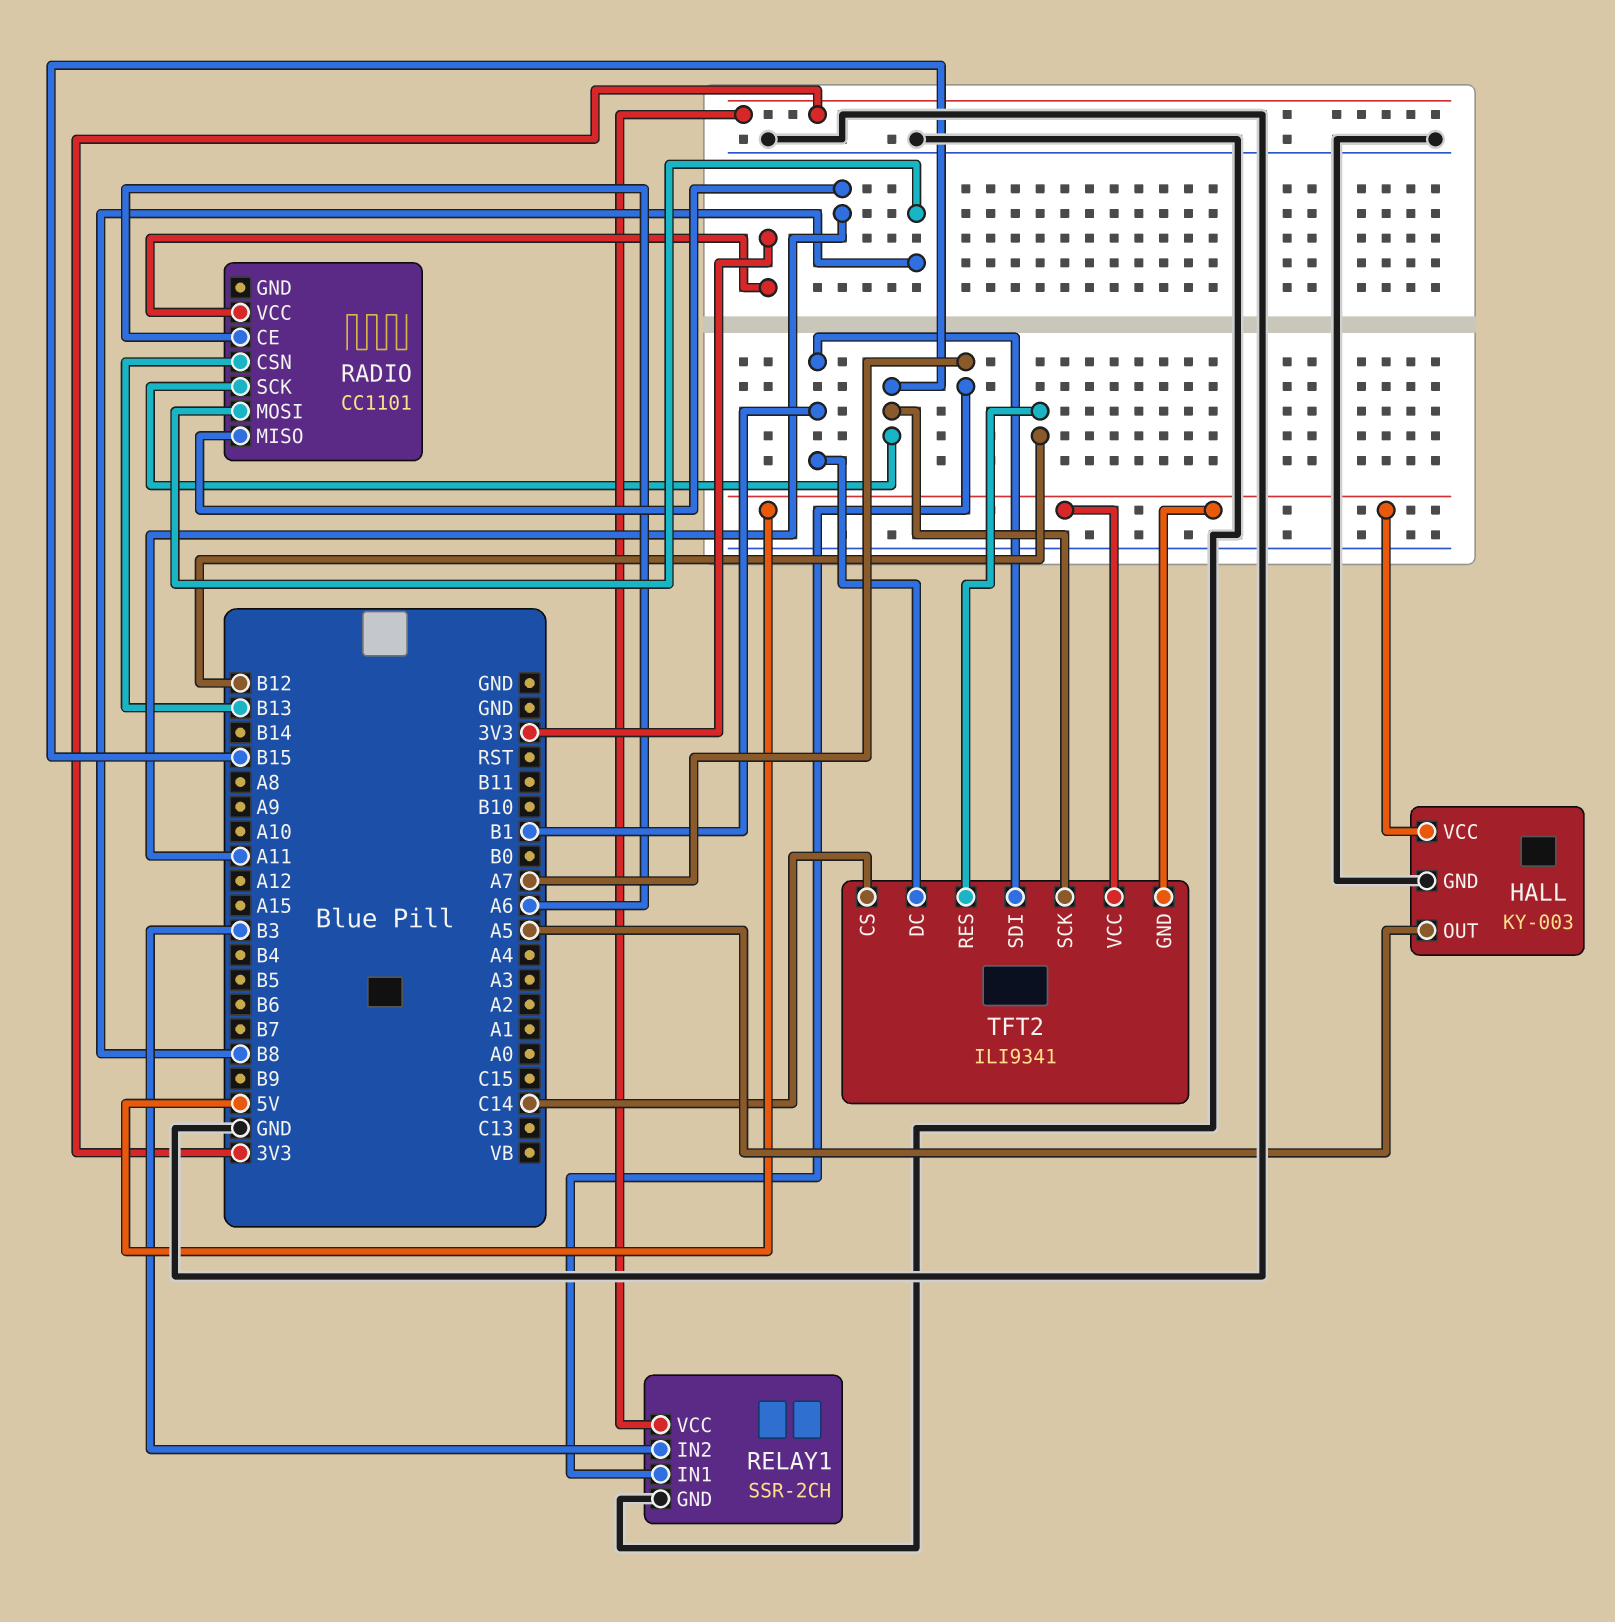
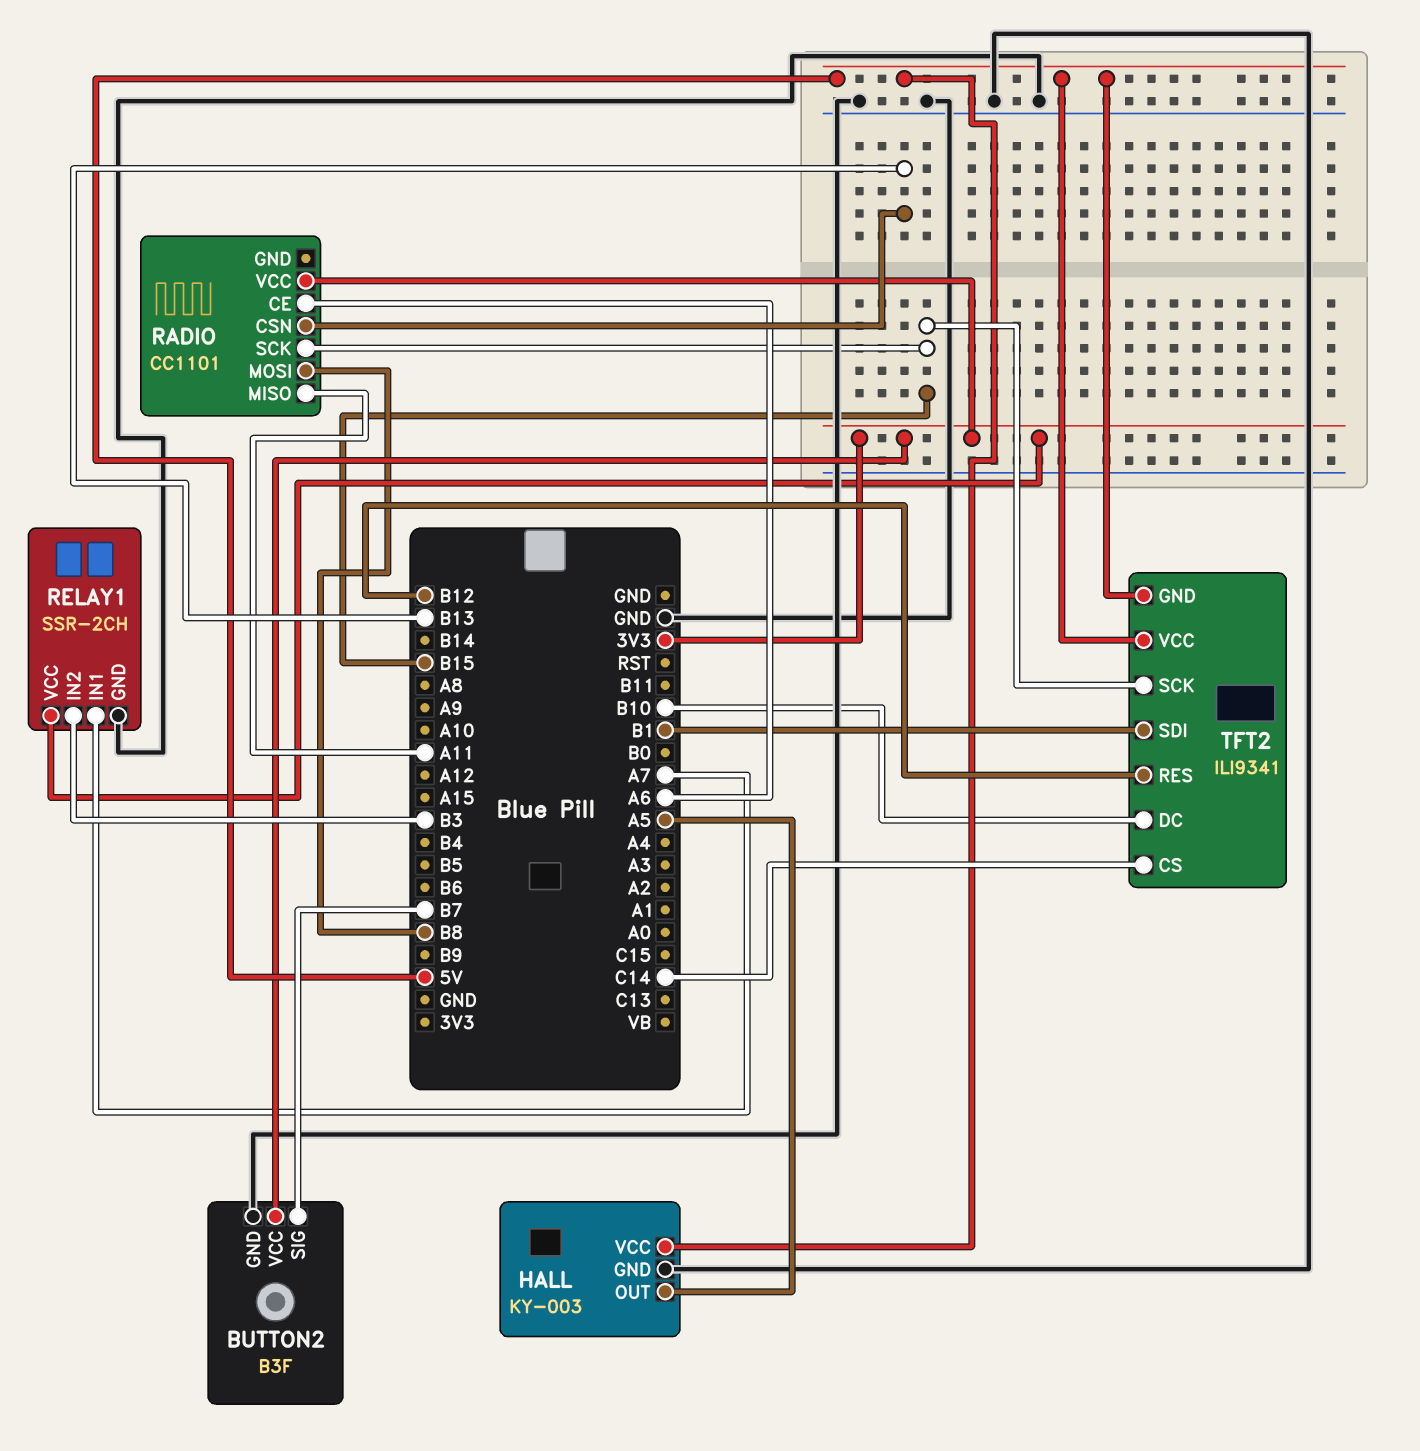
BUTTON2: none -> B3F
BUTTON2 pin GND: none -> GND
BUTTON2 pin SIG: none -> B7
BUTTON2 pin VCC: none -> 3V3
TFT2 pin DC: B1 -> B10

